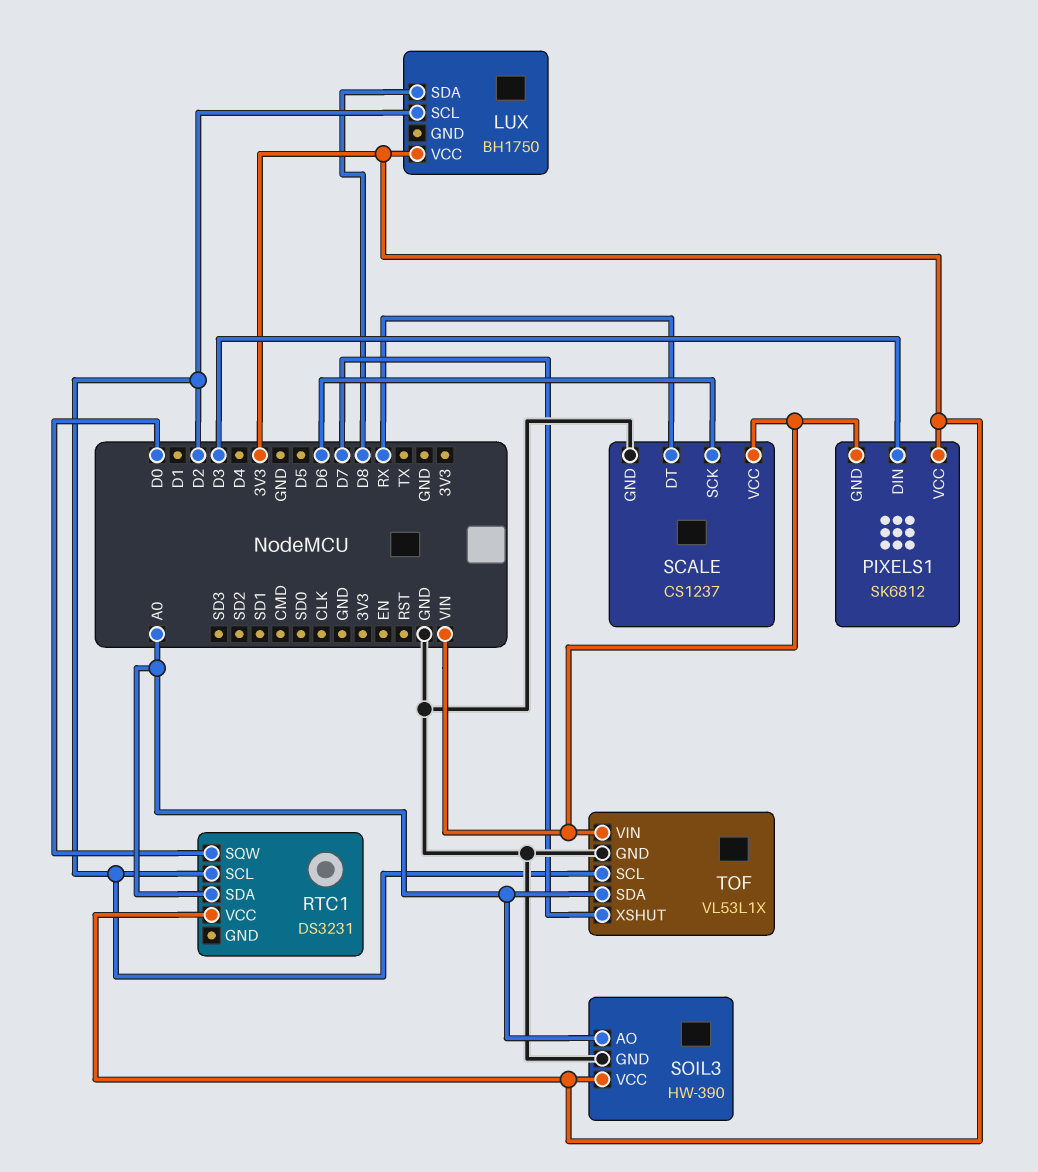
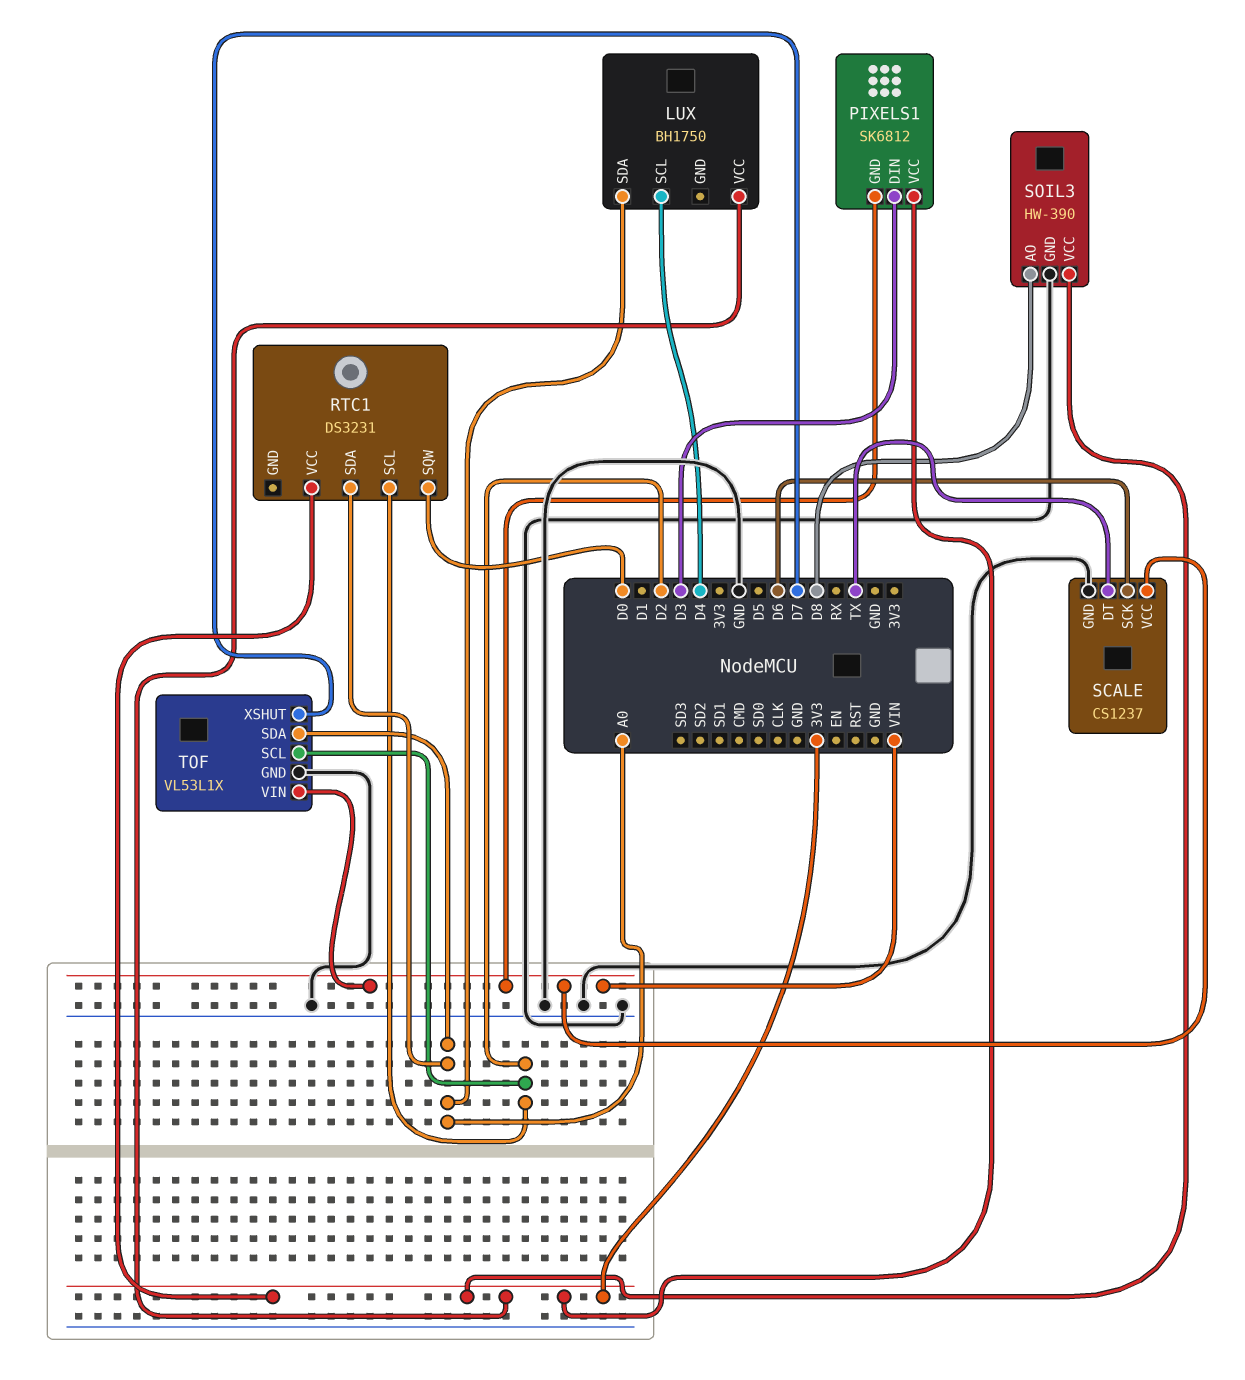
LUX pin SCL: D2 -> D4
LUX pin SDA: D8 -> A0
SCALE pin DT: RX -> TX
SOIL3 pin AO: A0 -> D8

